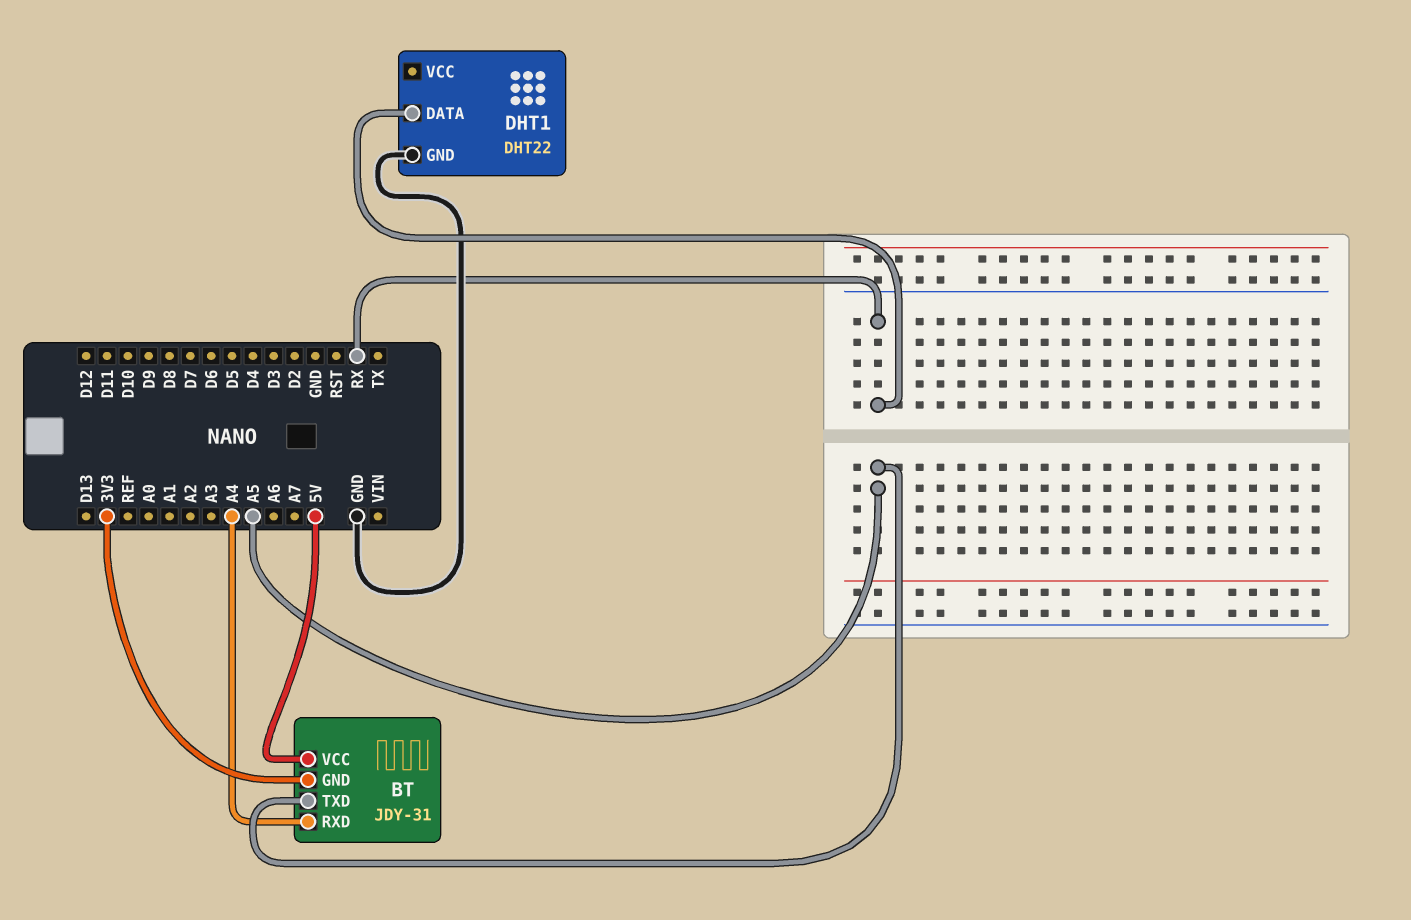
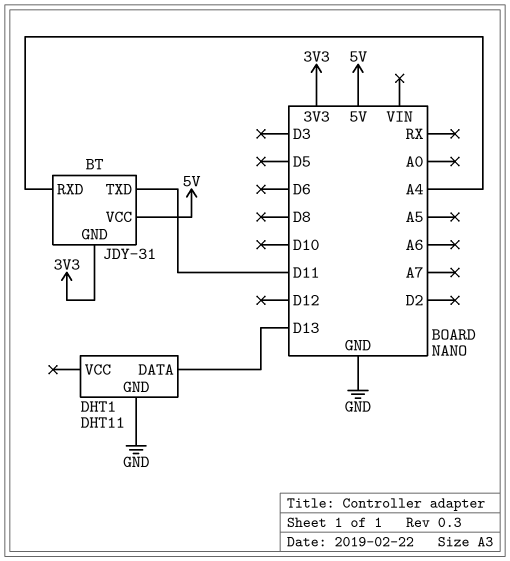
BT pin TXD: A5 -> D11
DHT1: DHT22 -> DHT11
DHT1 pin DATA: RX -> D13

